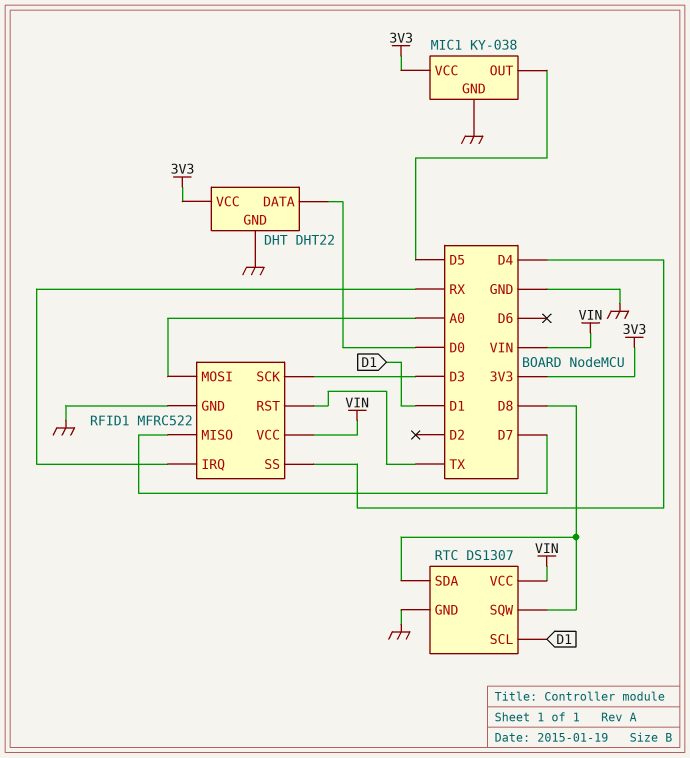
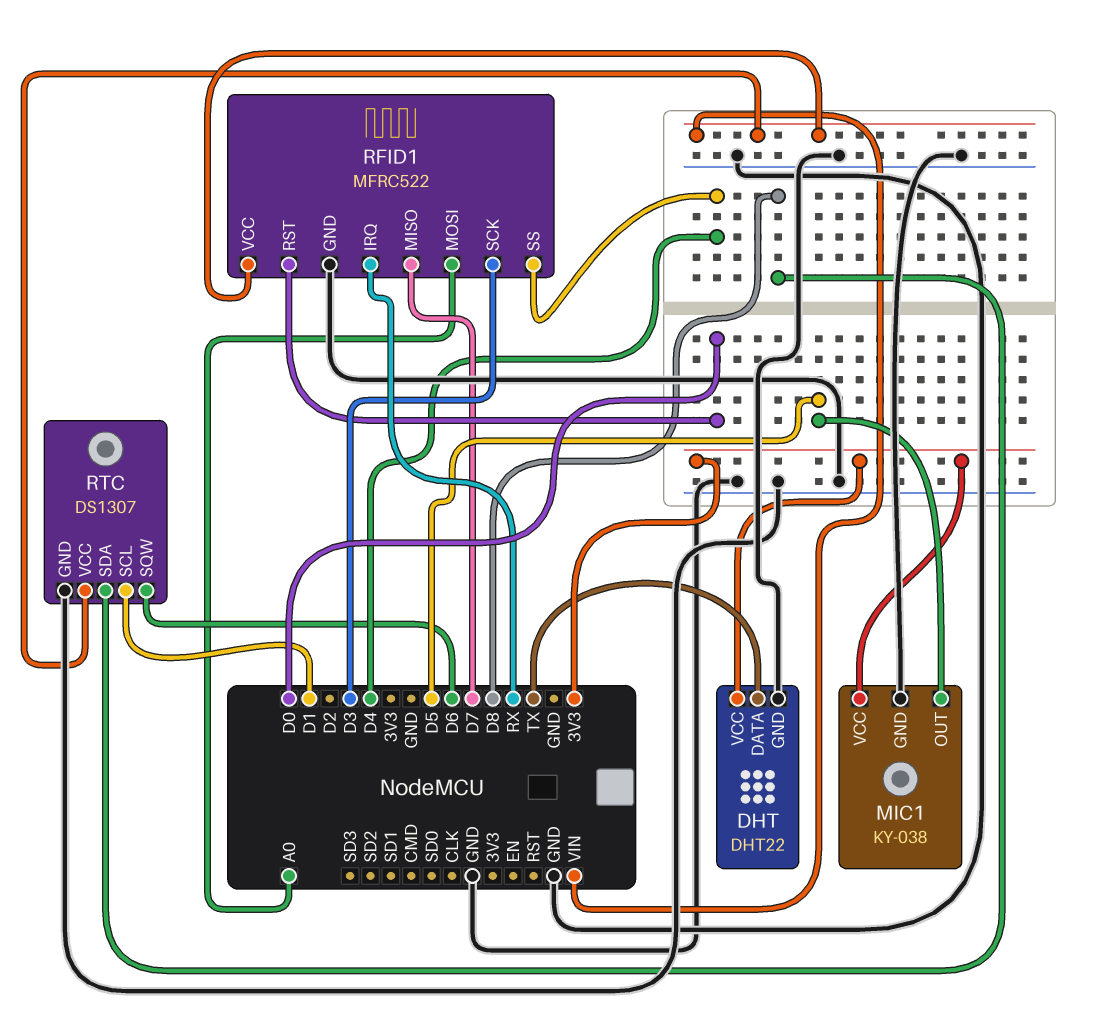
DHT pin DATA: D0 -> TX
RFID1 pin RST: TX -> D0
RTC pin SQW: D8 -> D6

